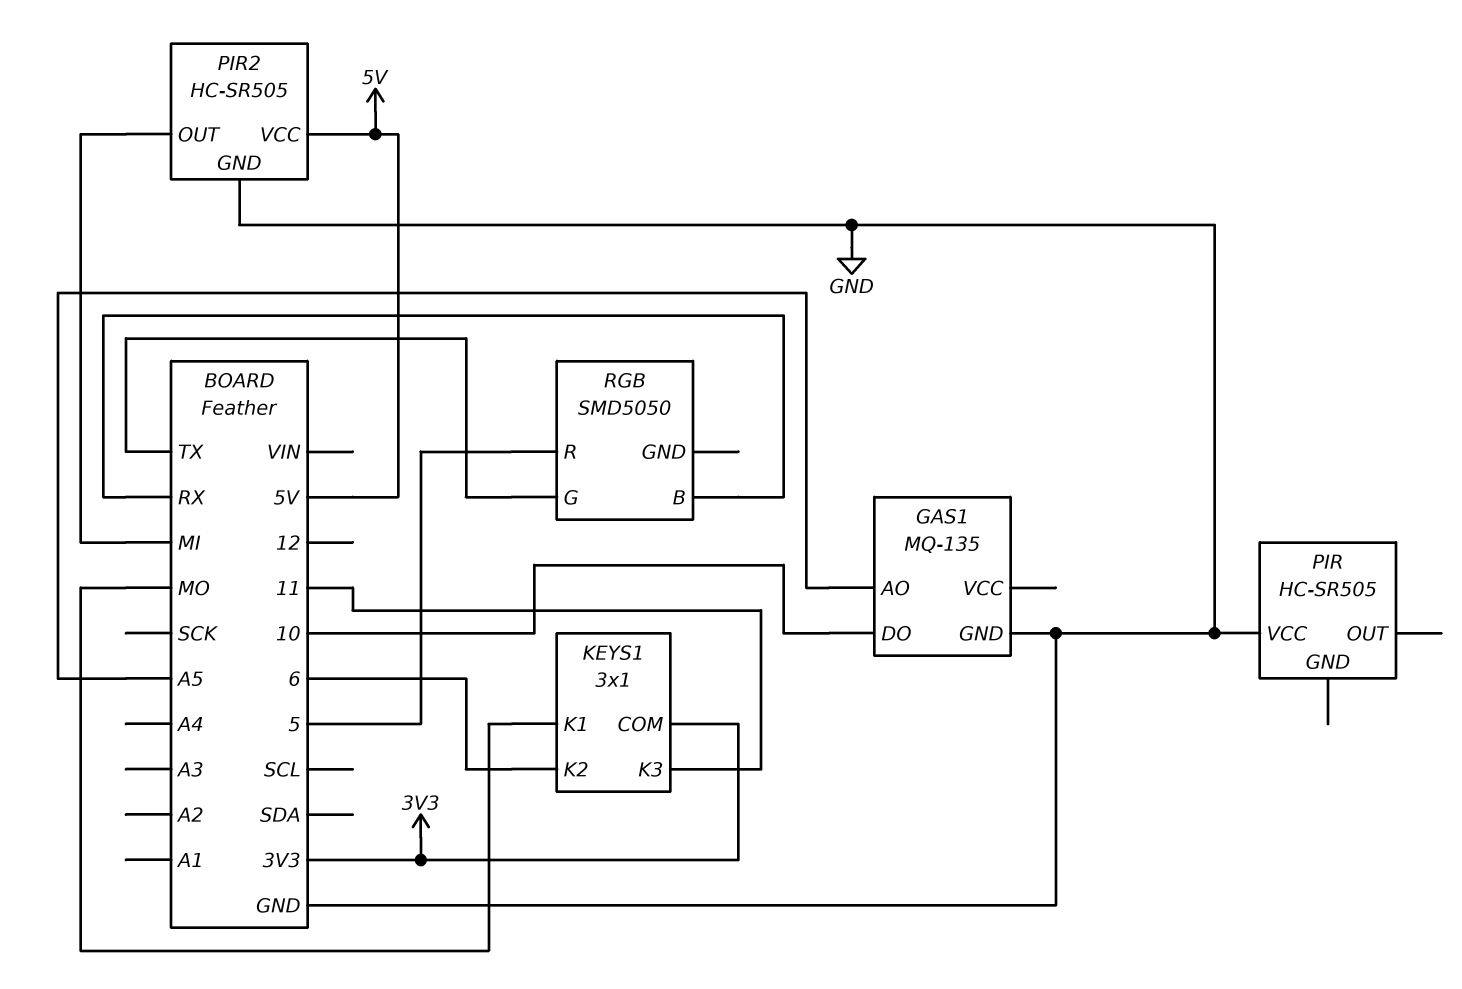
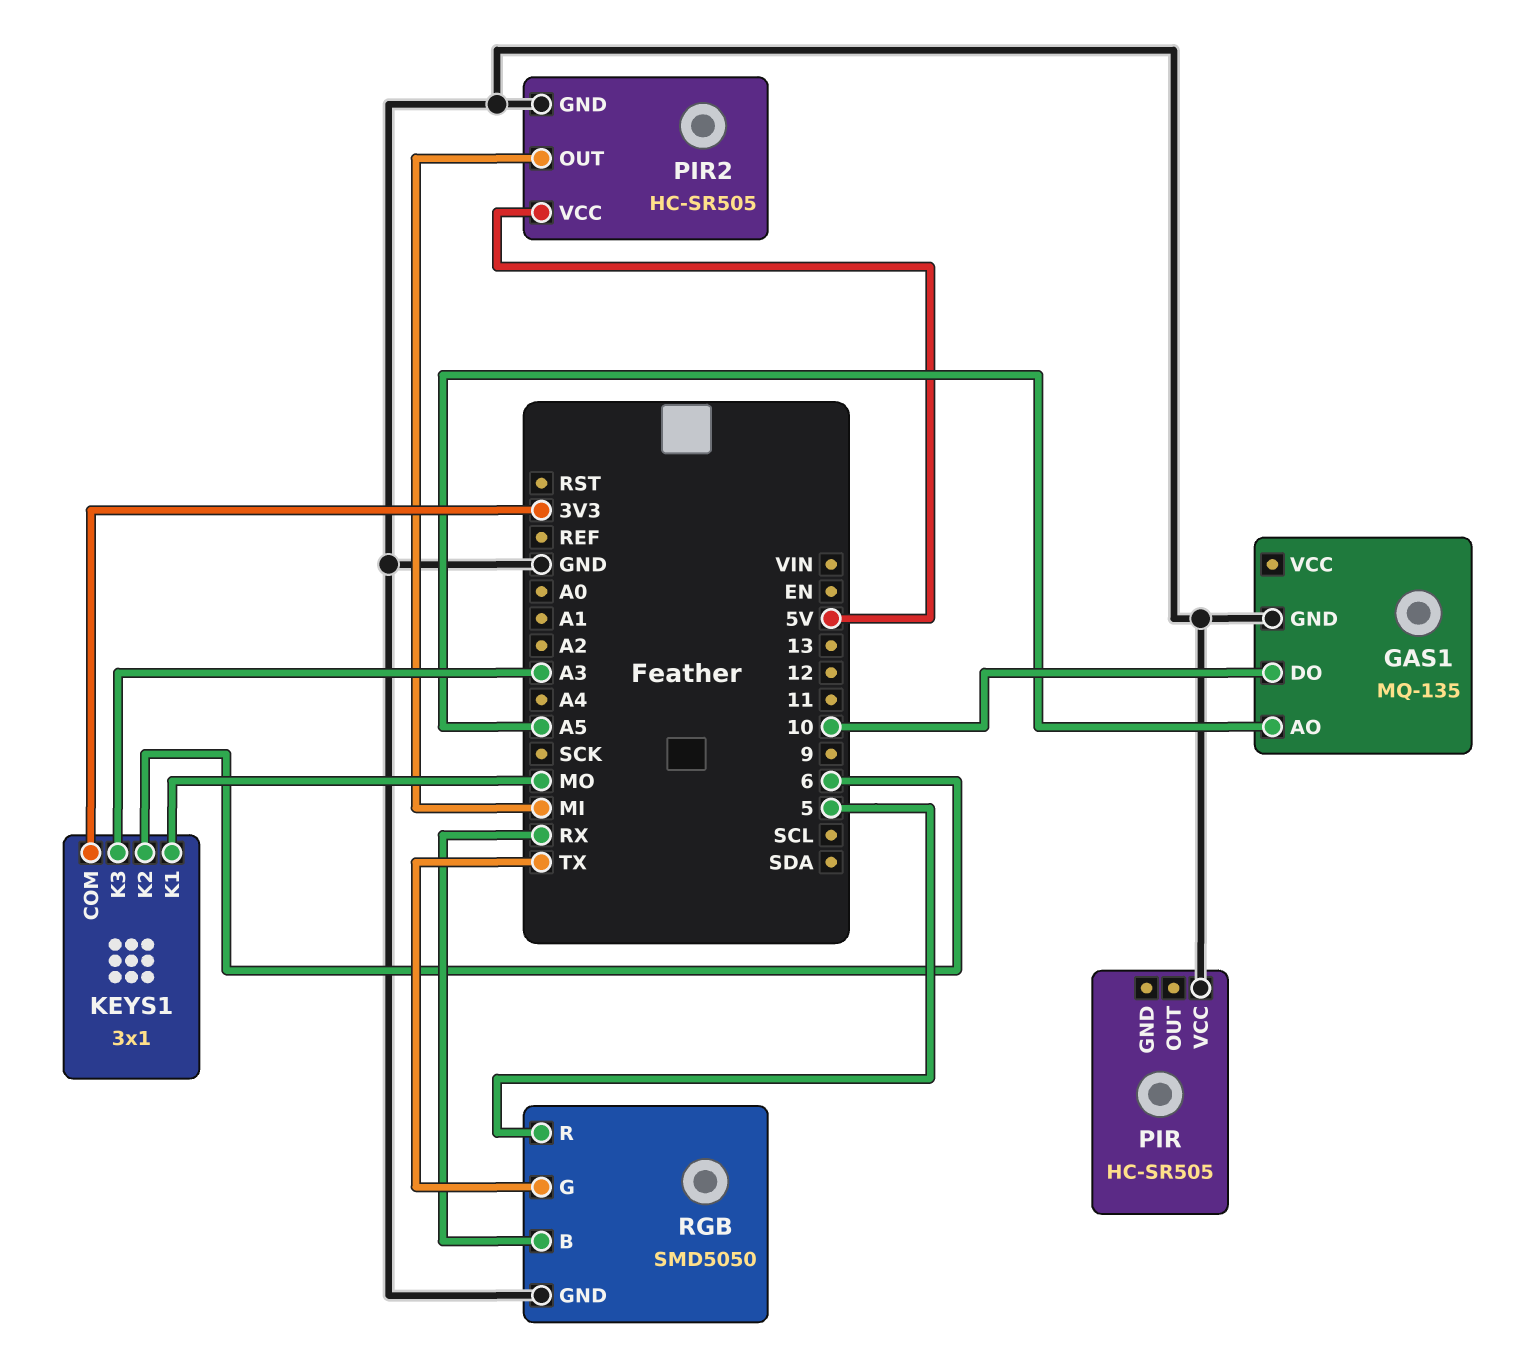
KEYS1 pin K3: 11 -> A3
RGB pin GND: none -> GND

